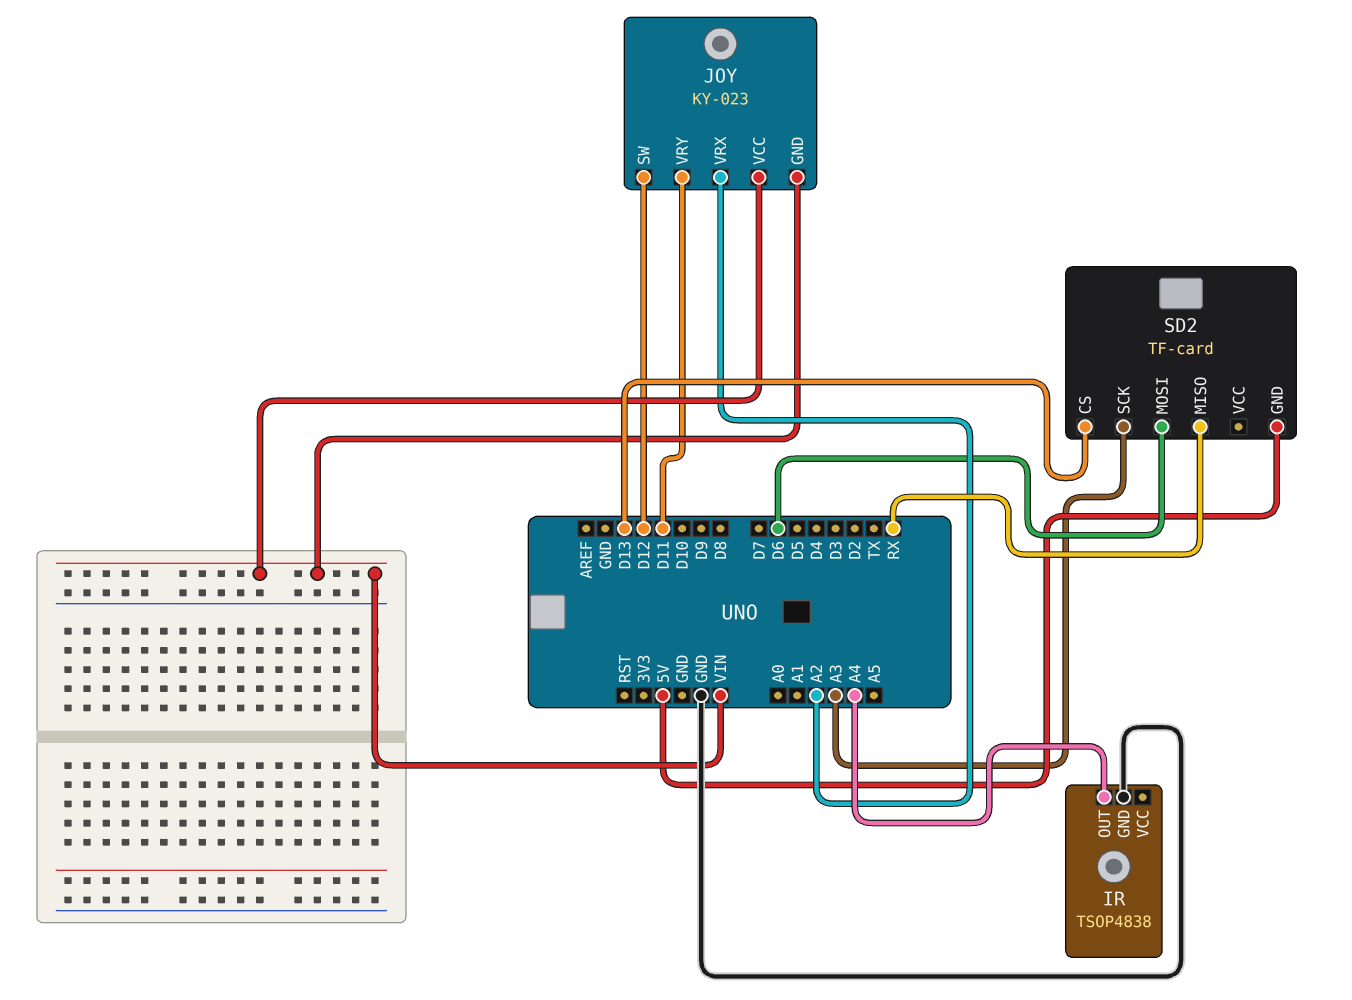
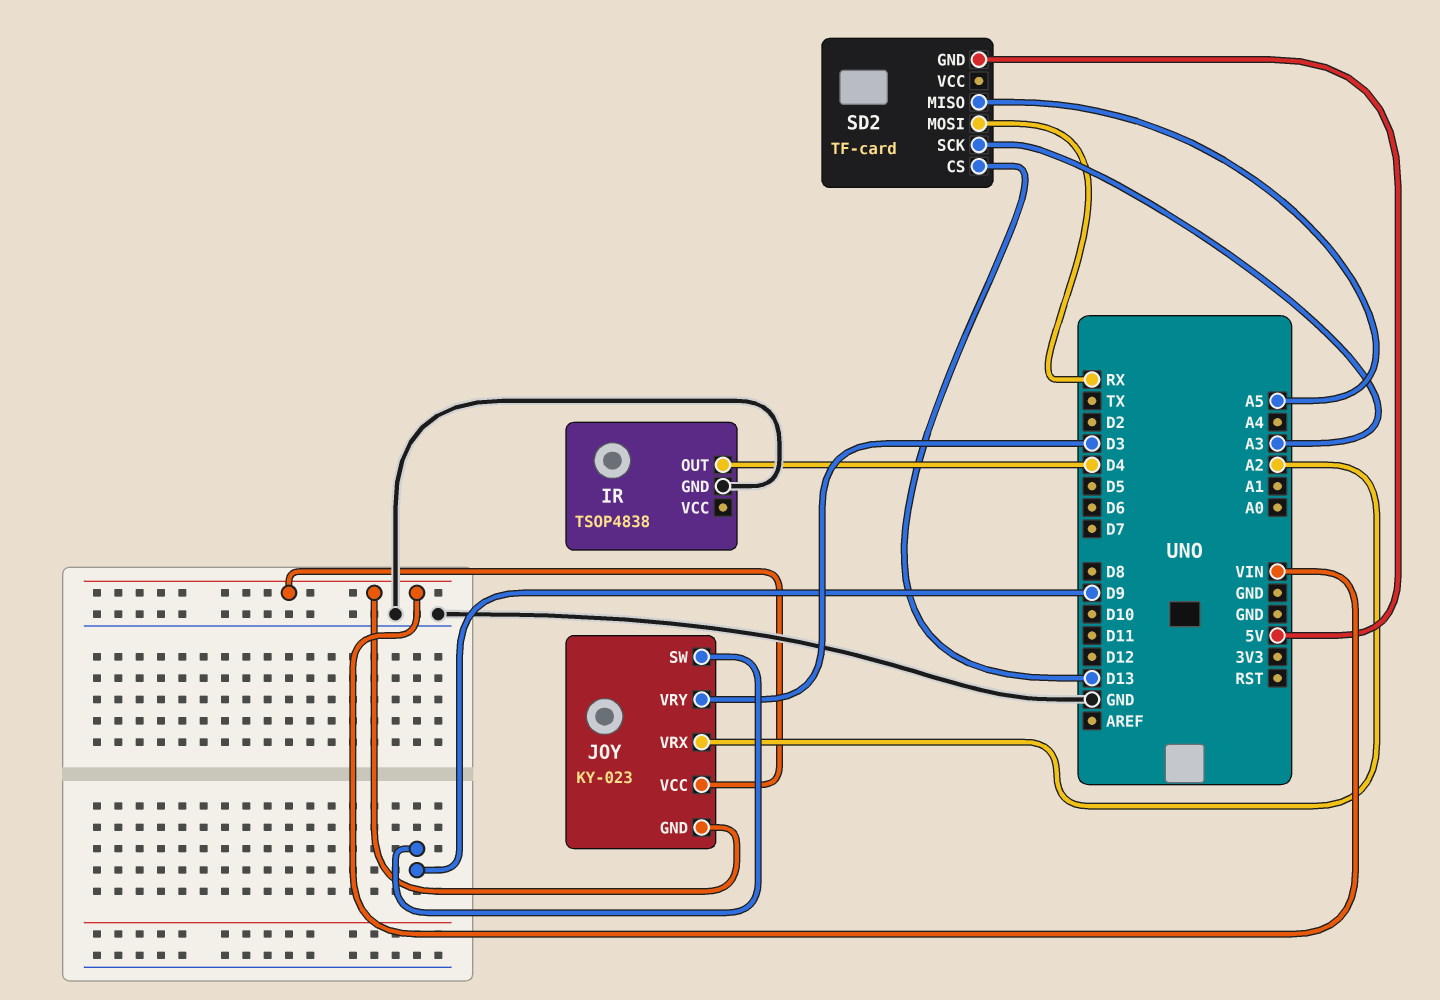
IR pin OUT: A4 -> D4
JOY pin SW: D12 -> D9
JOY pin VRY: D11 -> D3
SD2 pin MISO: RX -> A5
SD2 pin MOSI: D6 -> RX

